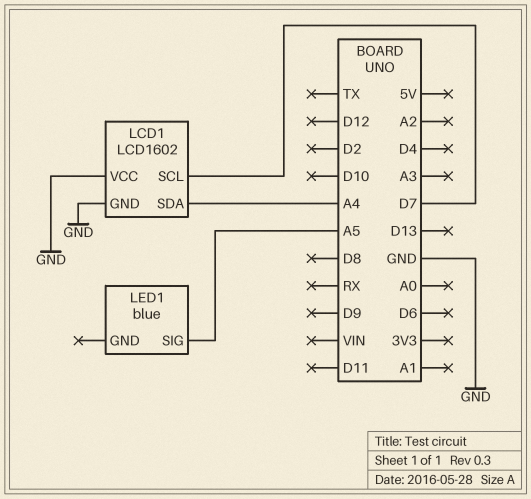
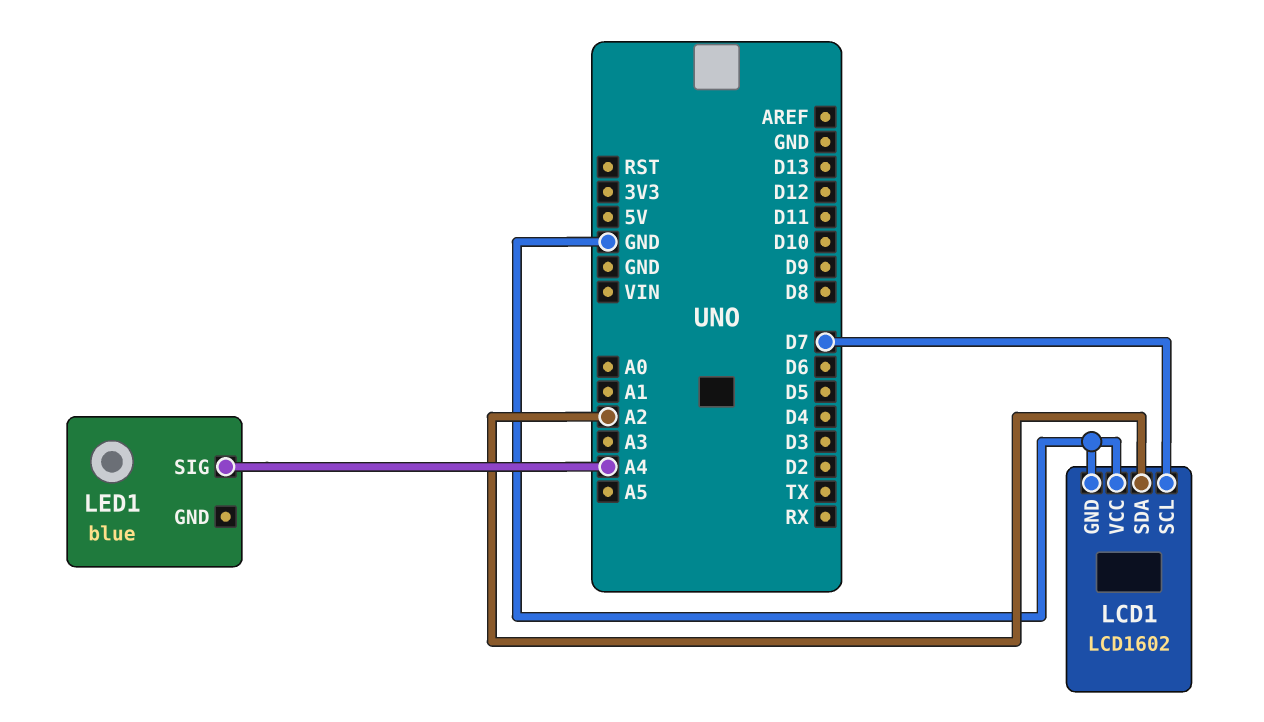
LCD1 pin SDA: A4 -> A2
LED1 pin SIG: A5 -> A4

